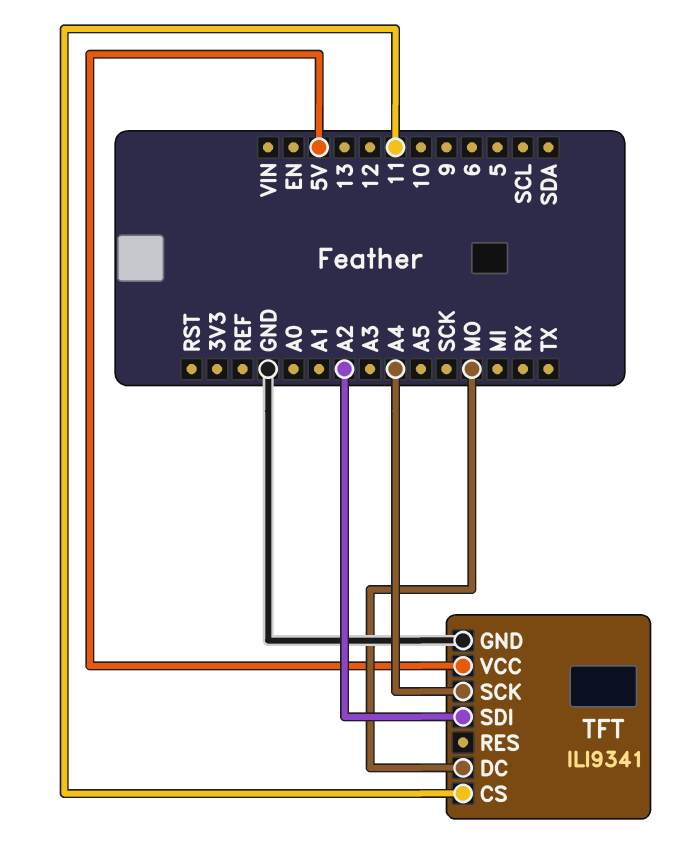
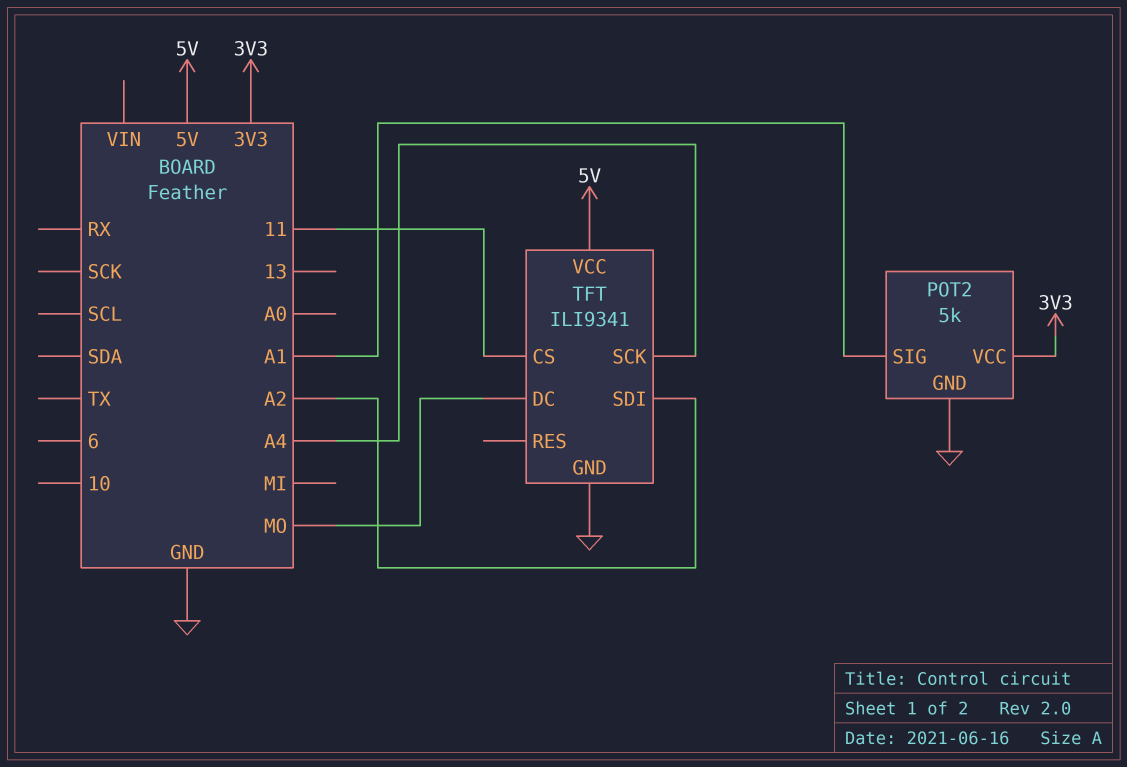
POT2: none -> 5k
POT2 pin GND: none -> GND
POT2 pin SIG: none -> A1
POT2 pin VCC: none -> 3V3

